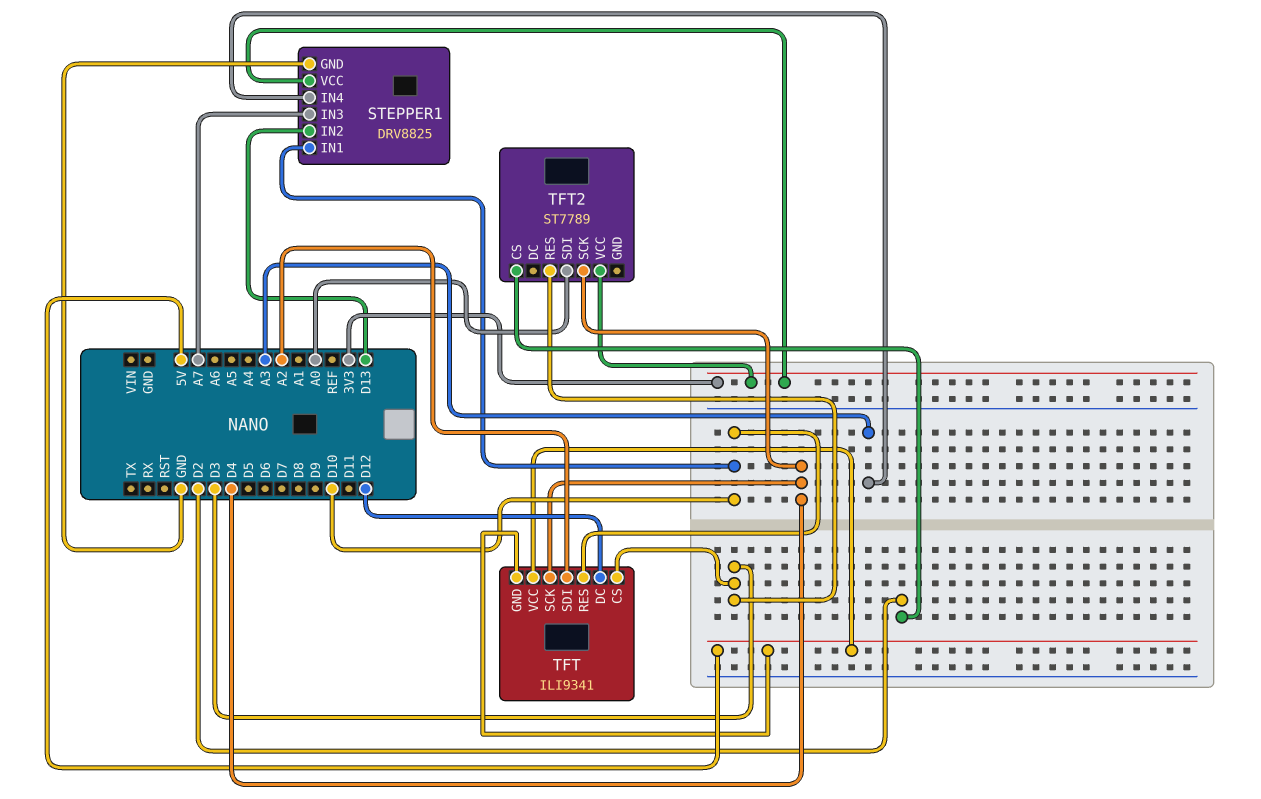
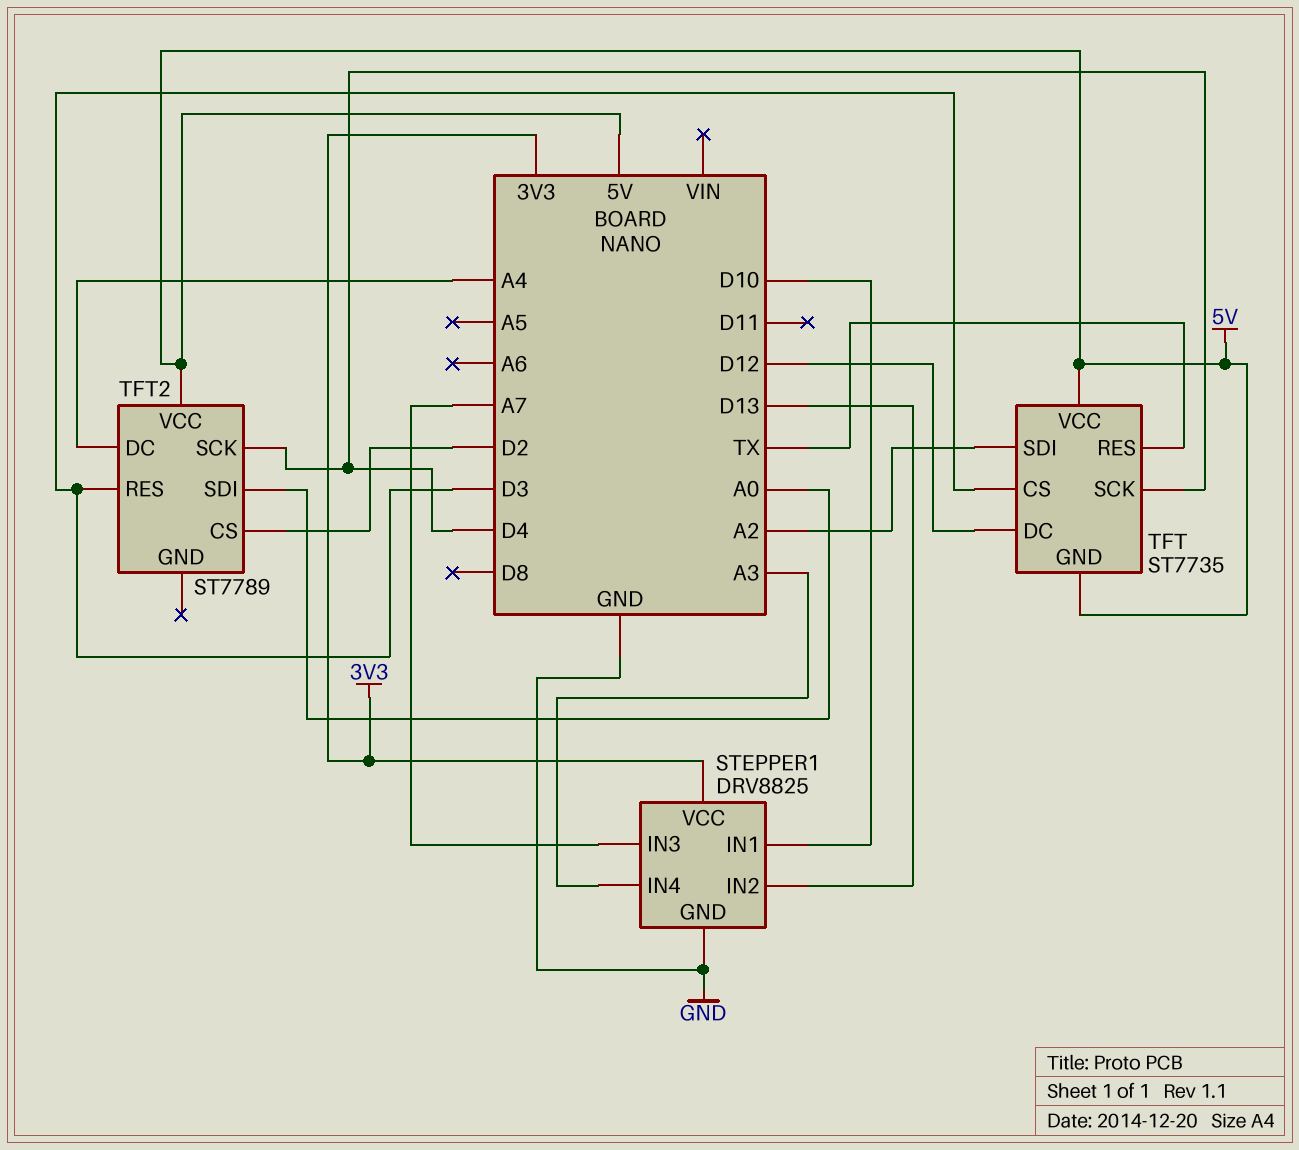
TFT: ILI9341 -> ST7735
TFT pin RES: D10 -> TX
TFT2 pin DC: none -> A4
TFT2 pin VCC: 3V3 -> 5V

